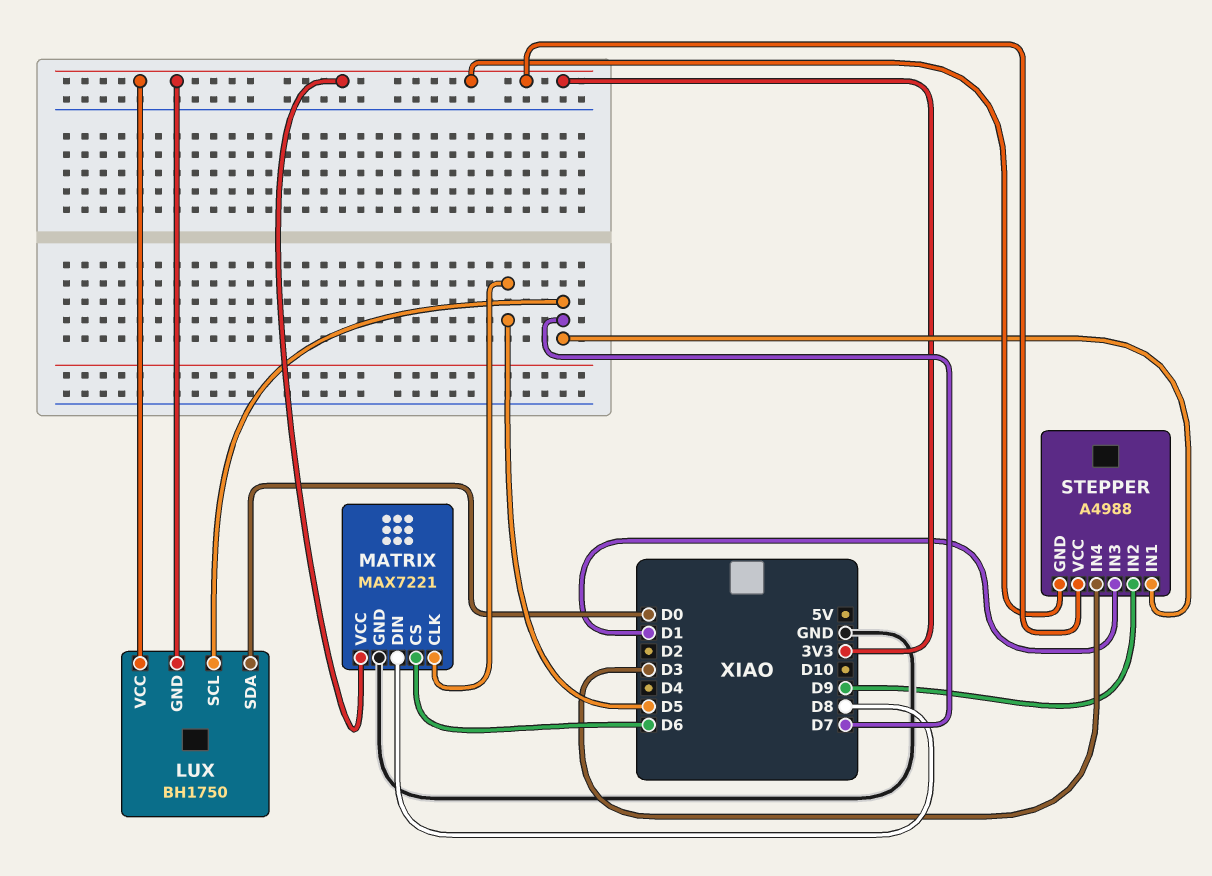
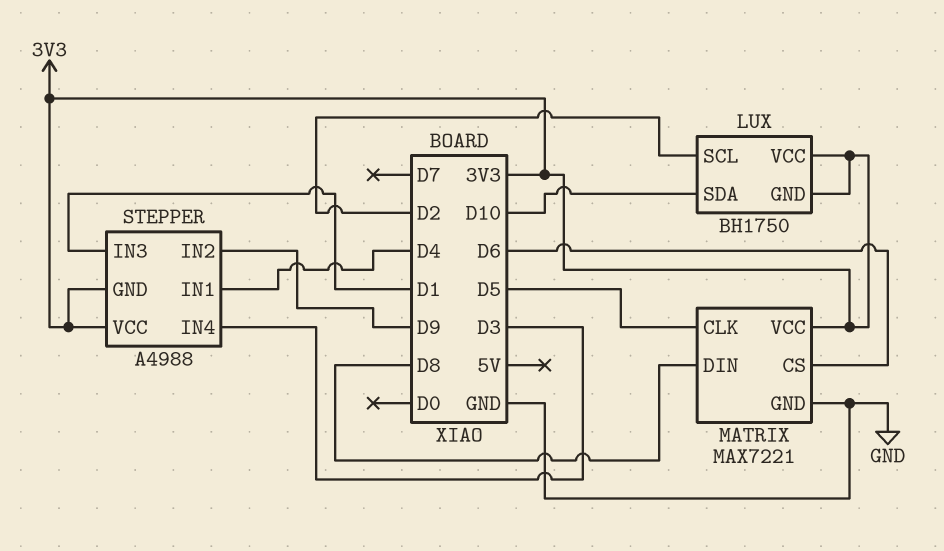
LUX pin SCL: D7 -> D2
LUX pin SDA: D0 -> D10
STEPPER pin IN1: D7 -> D4

